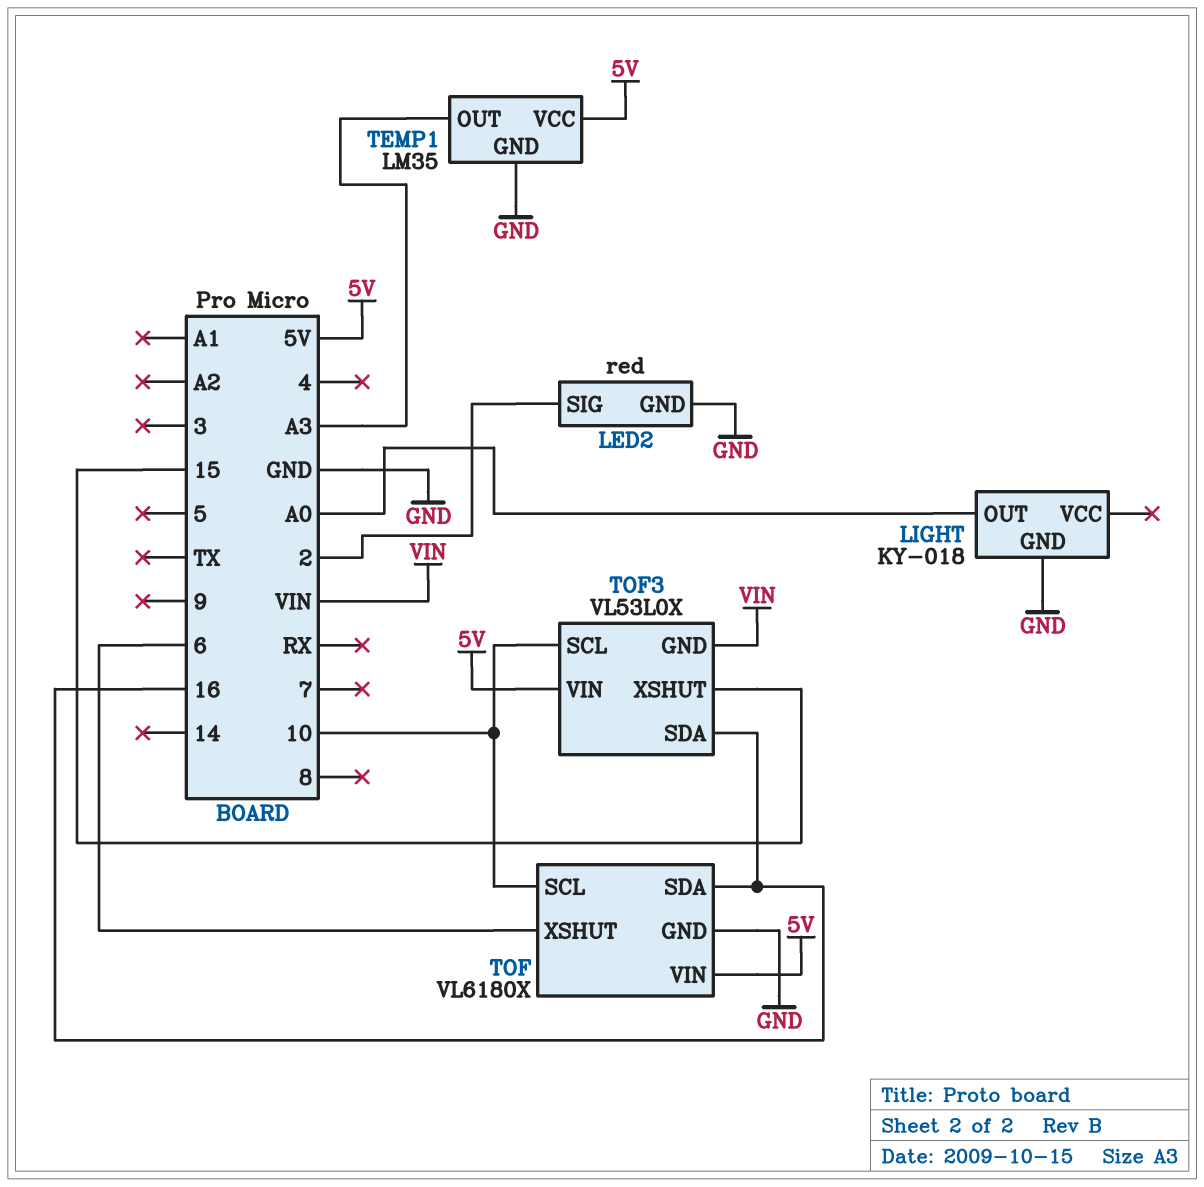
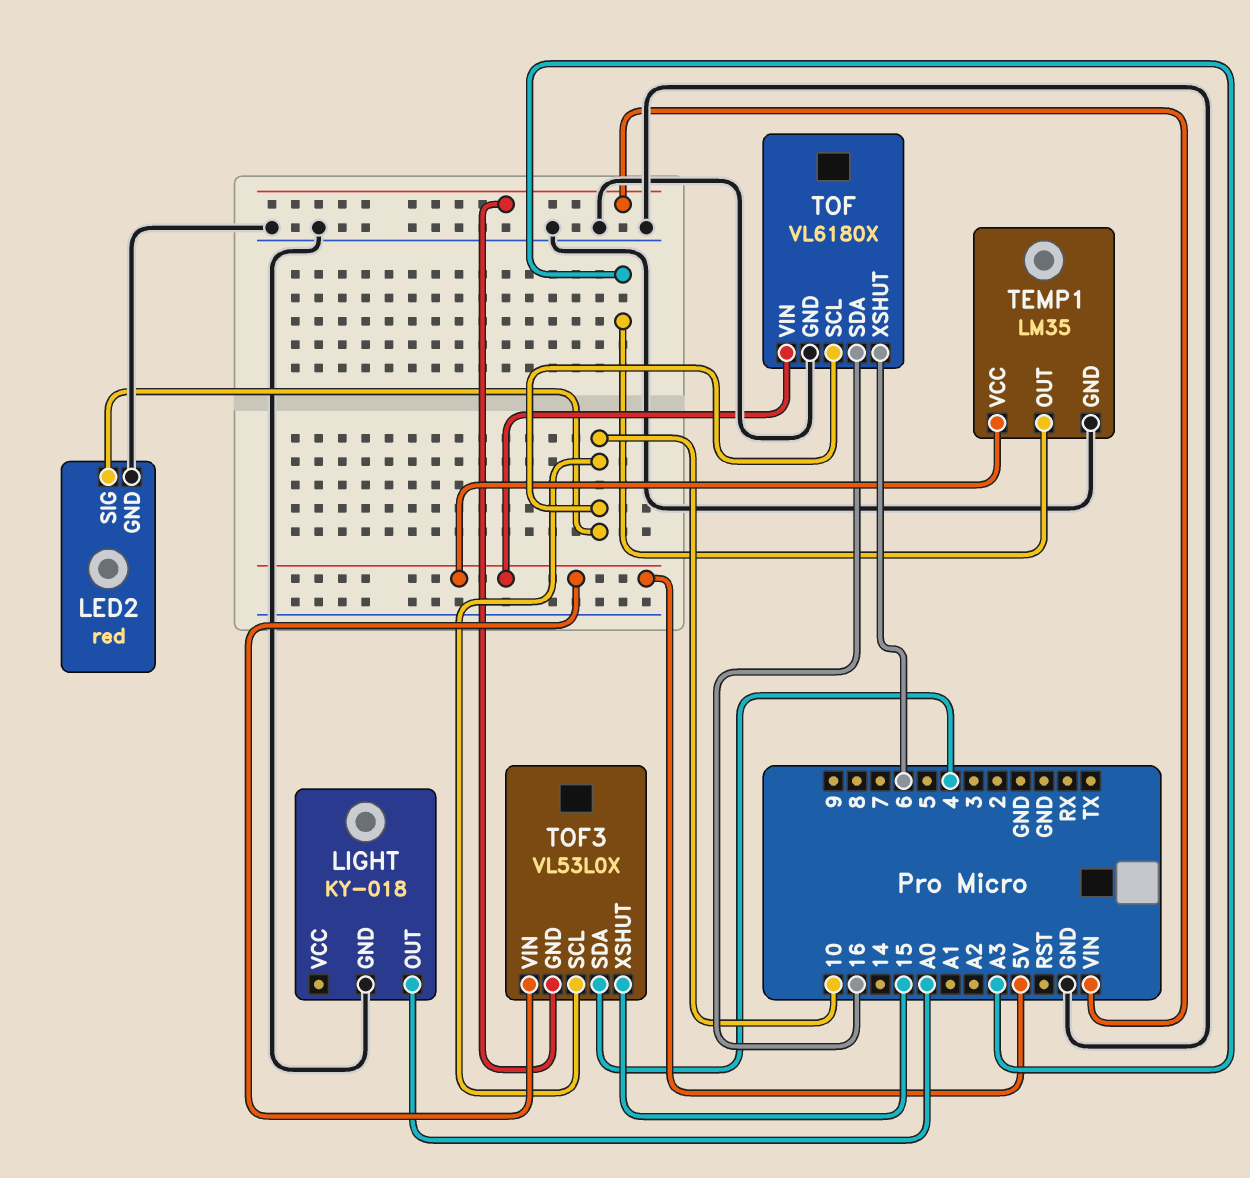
LED2 pin SIG: 2 -> 10
TOF3 pin SDA: 16 -> 4

